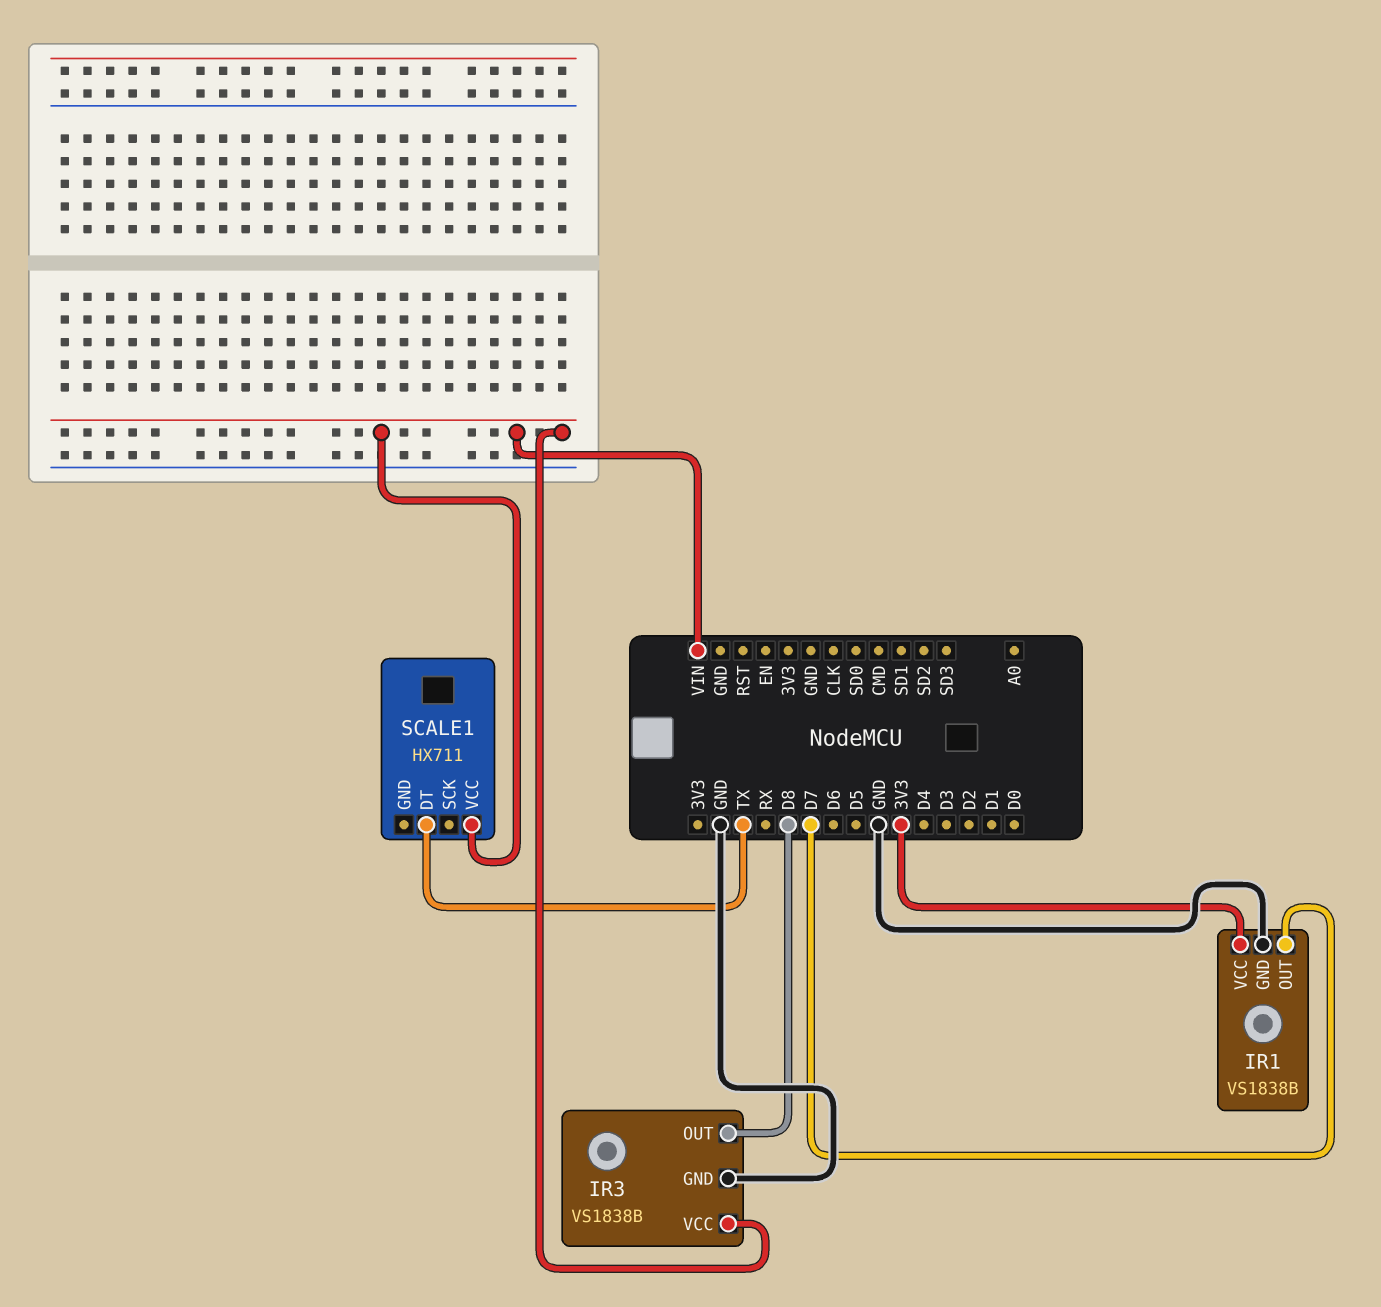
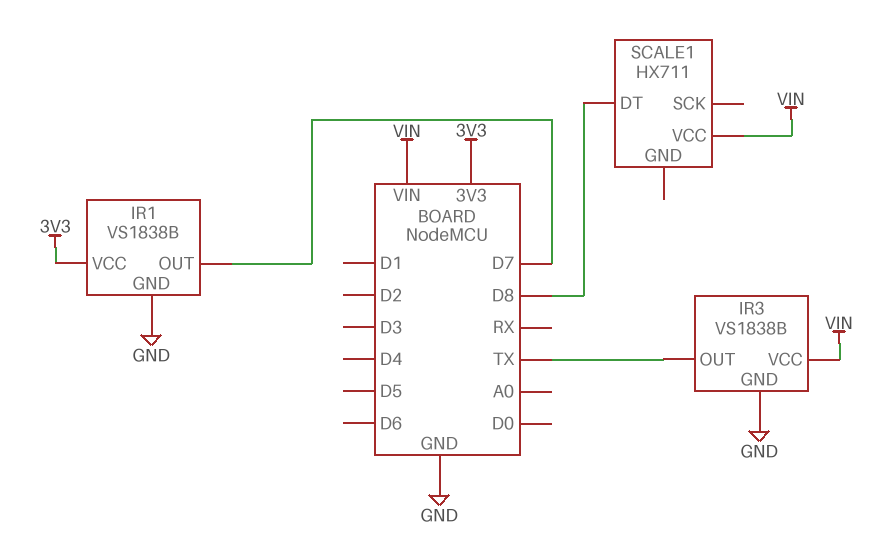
IR3 pin OUT: D8 -> TX
SCALE1 pin DT: TX -> D8

